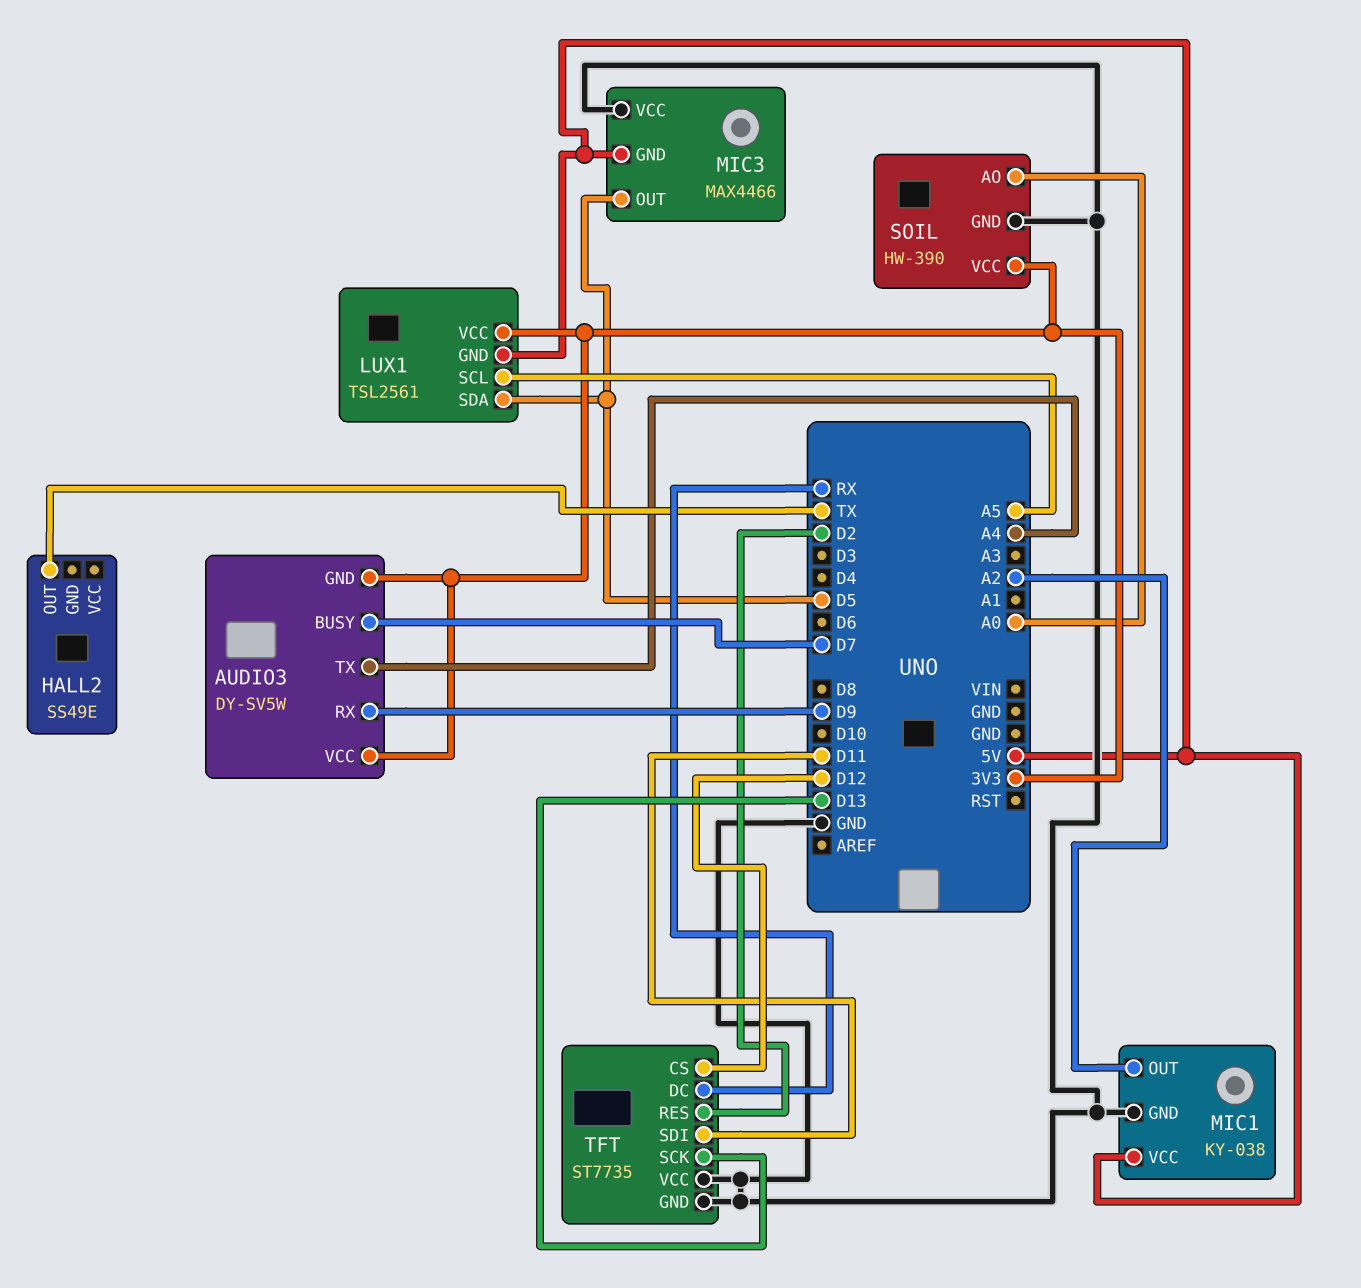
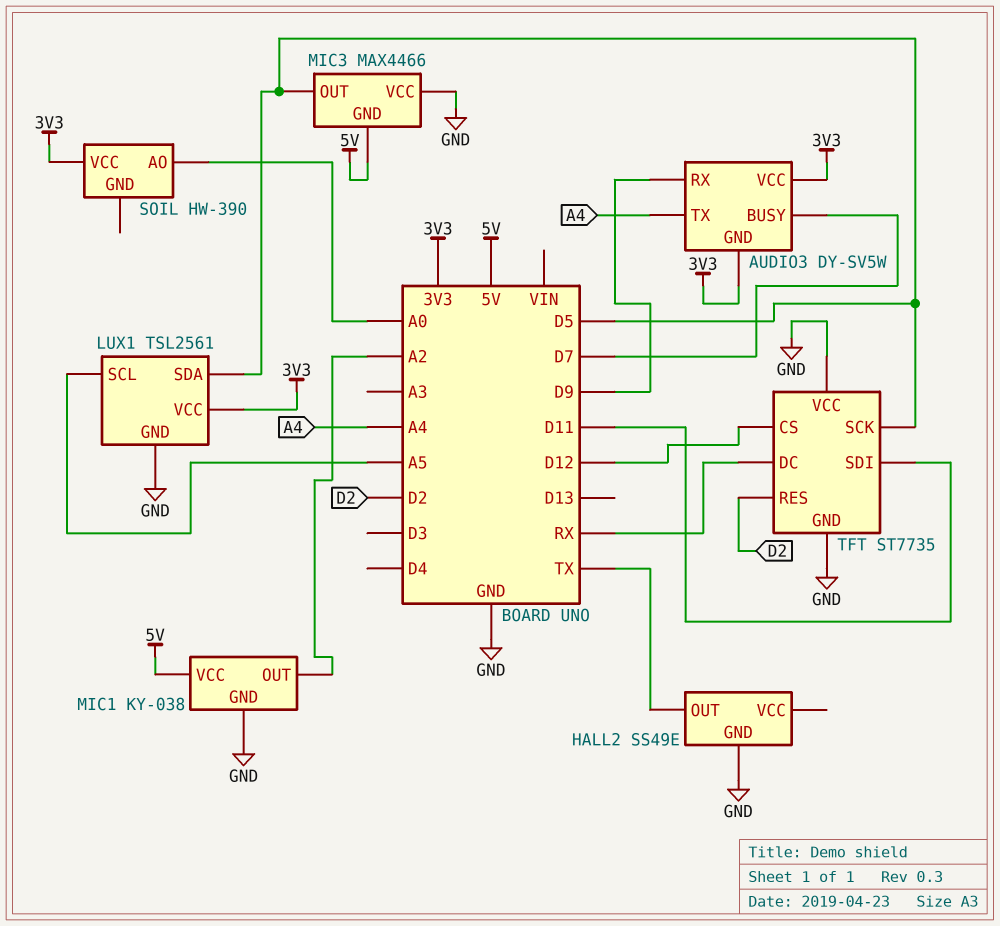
HALL2 pin GND: none -> GND
LUX1 pin GND: 5V -> GND
SOIL pin GND: GND -> none
TFT pin SCK: D13 -> D5

